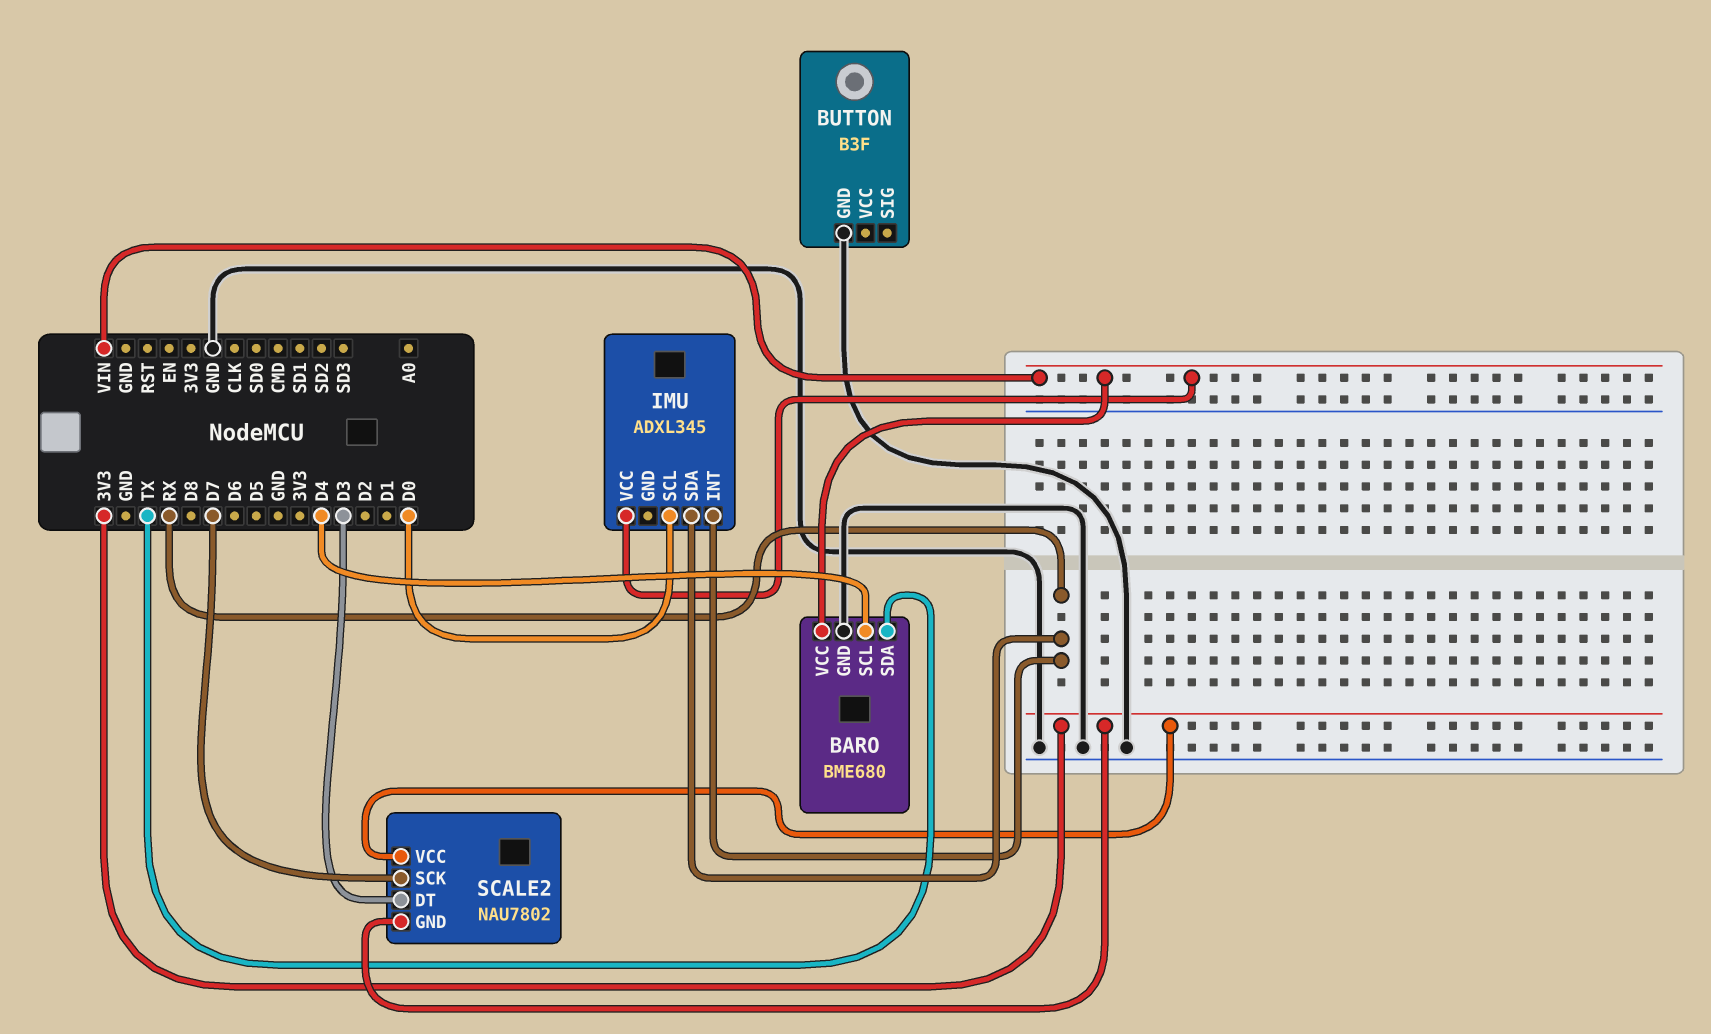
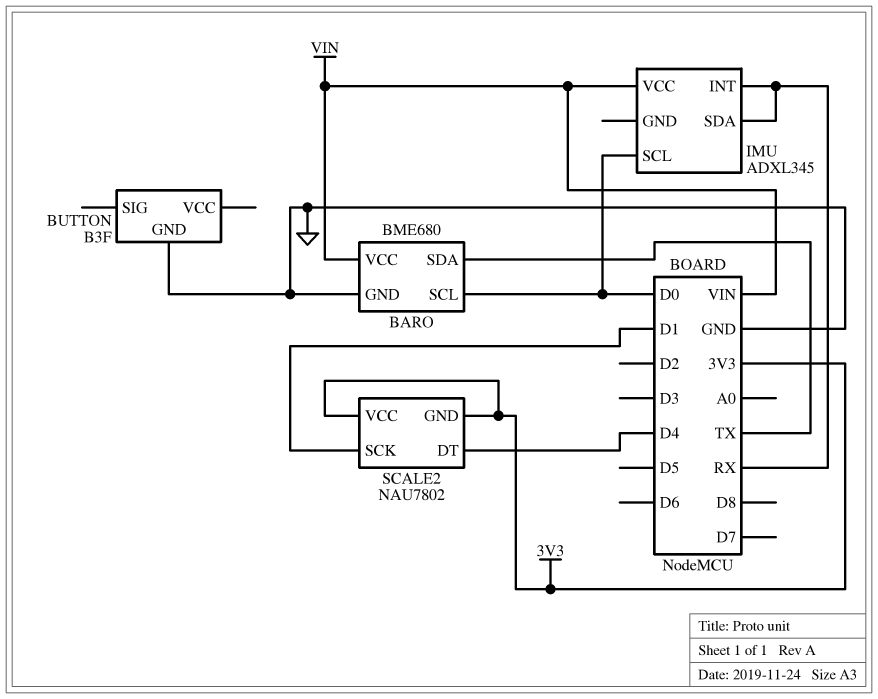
BARO pin SCL: D4 -> D0
SCALE2 pin DT: D3 -> D4
SCALE2 pin SCK: D7 -> D1

